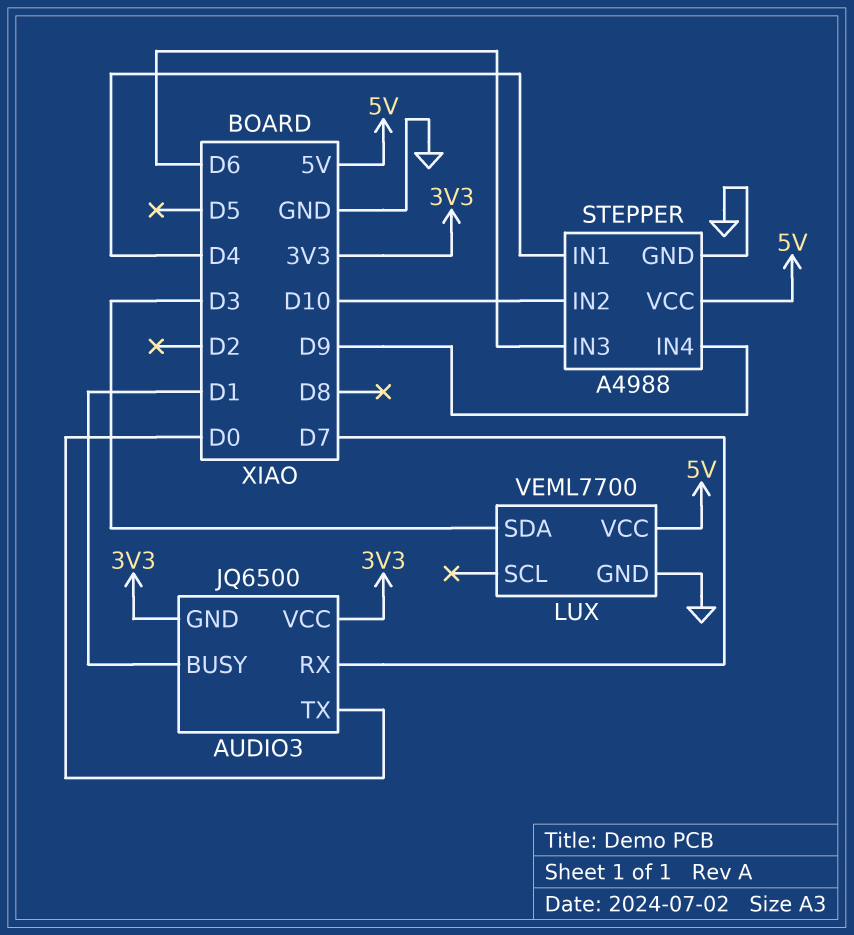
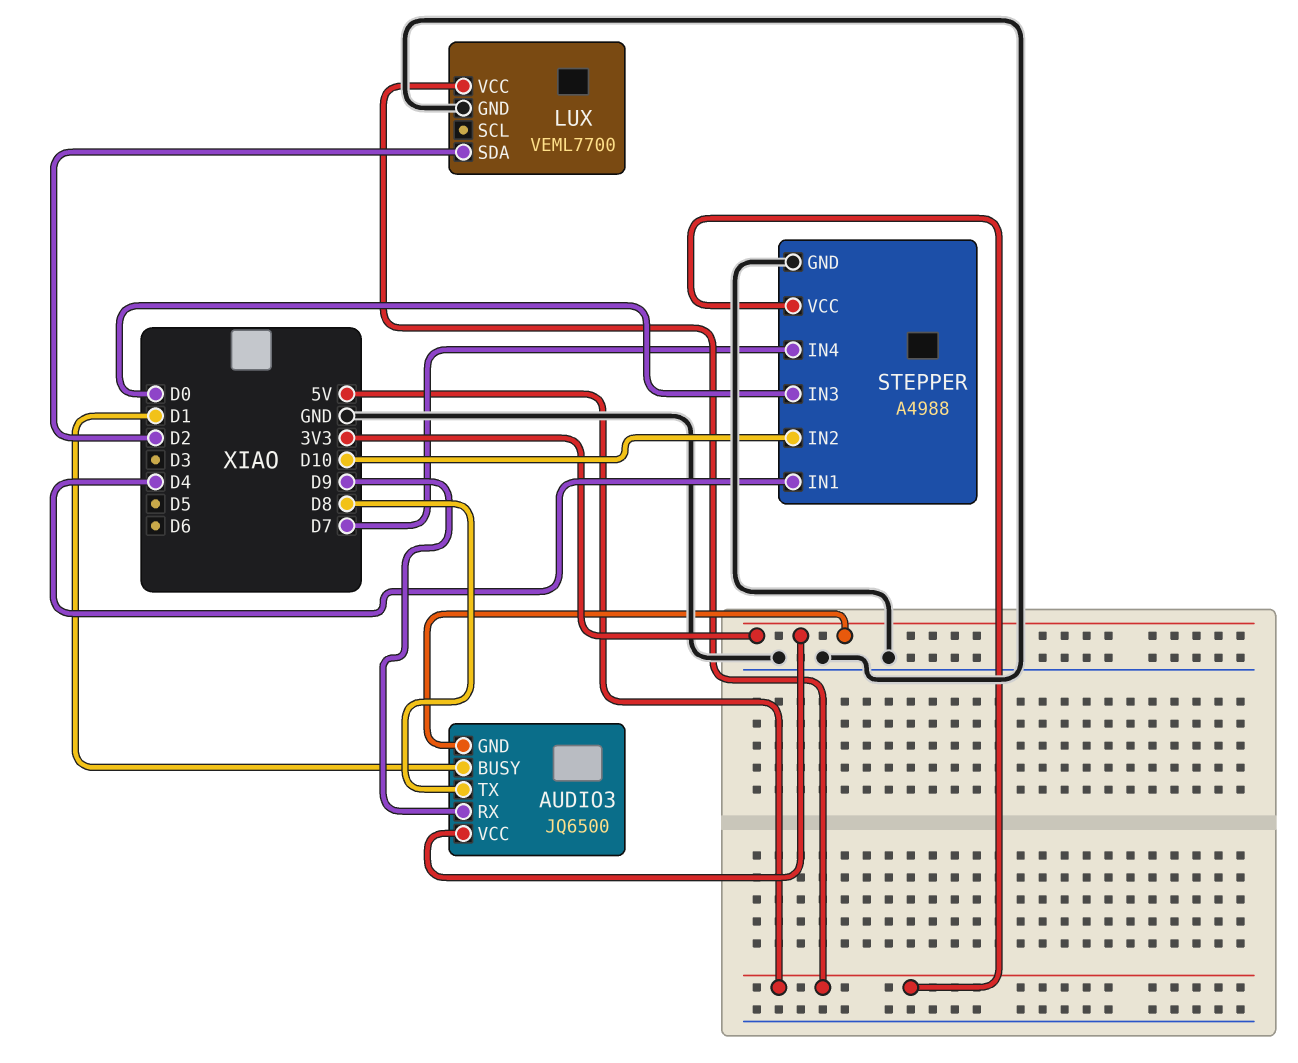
AUDIO3 pin RX: D7 -> D9
AUDIO3 pin TX: D0 -> D8
LUX pin SDA: D3 -> D2
STEPPER pin IN3: D6 -> D0
STEPPER pin IN4: D9 -> D7

